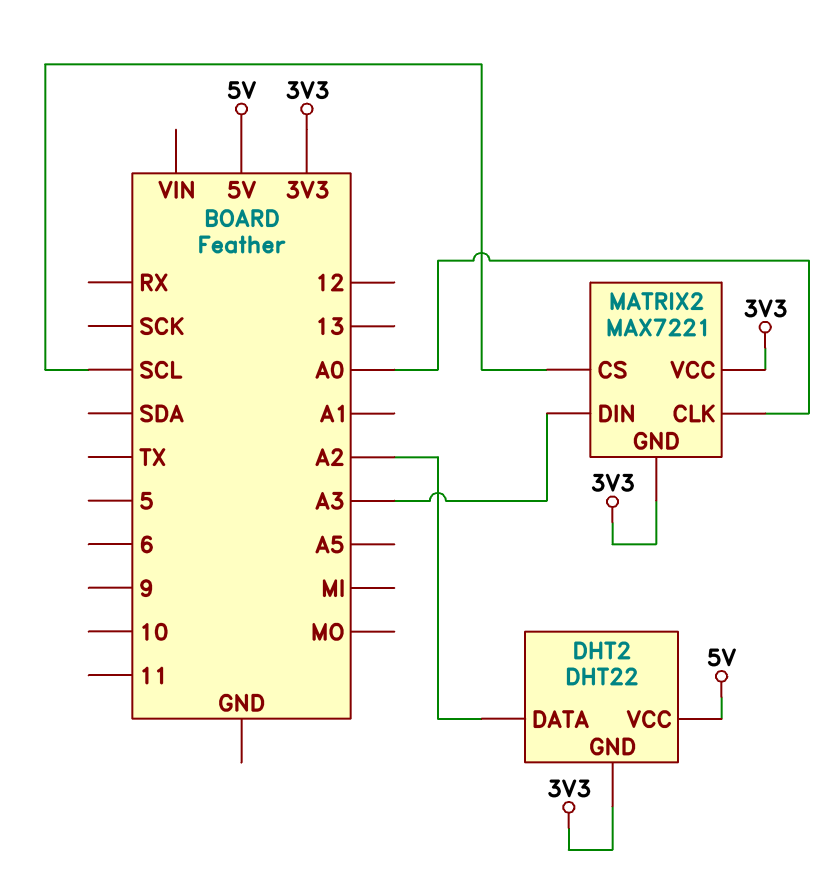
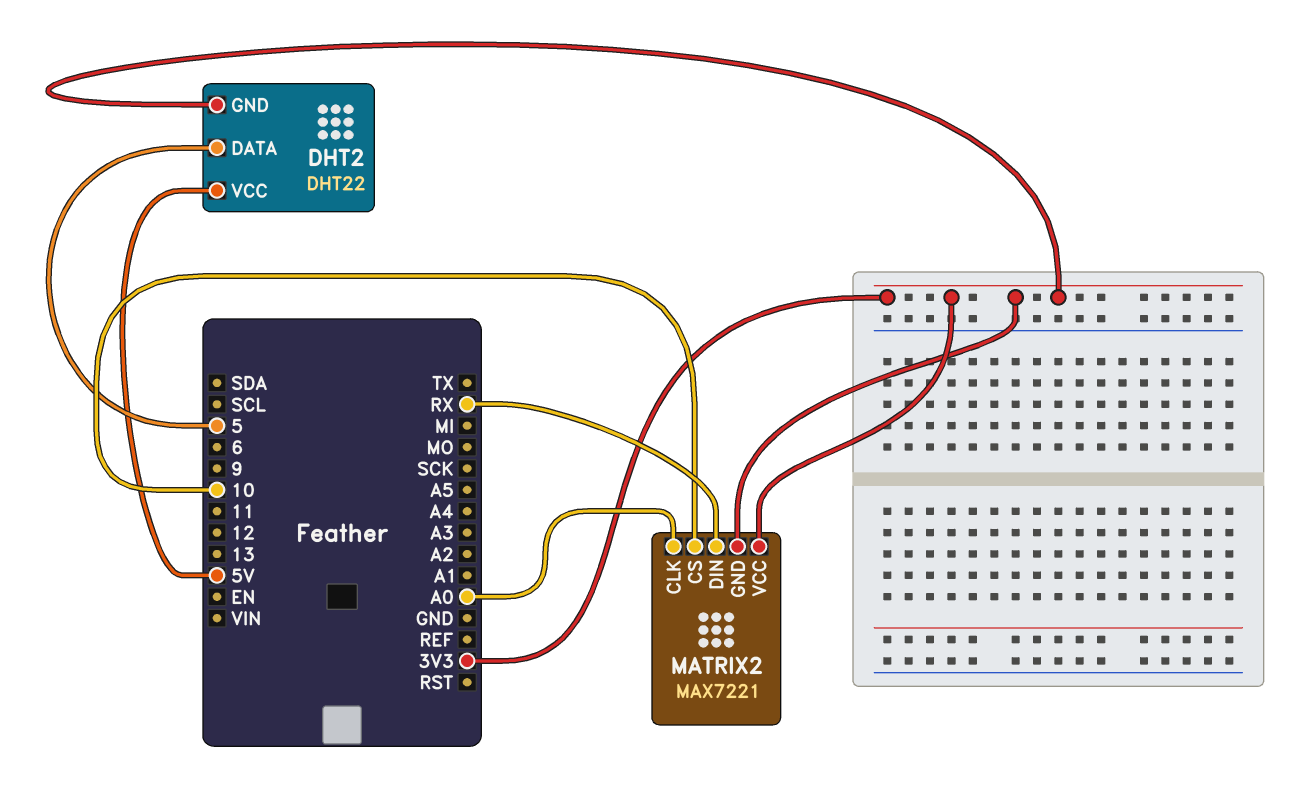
DHT2 pin DATA: A2 -> 5
MATRIX2 pin CS: SCL -> 10
MATRIX2 pin DIN: A3 -> RX

